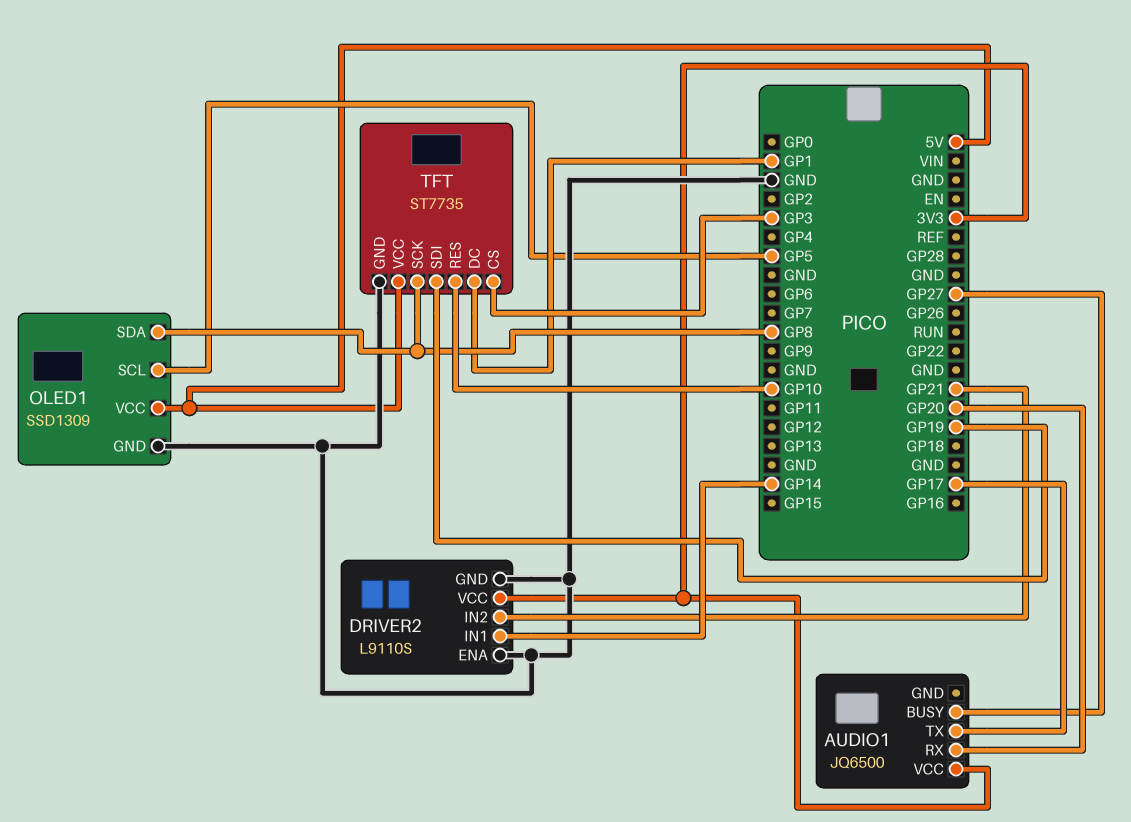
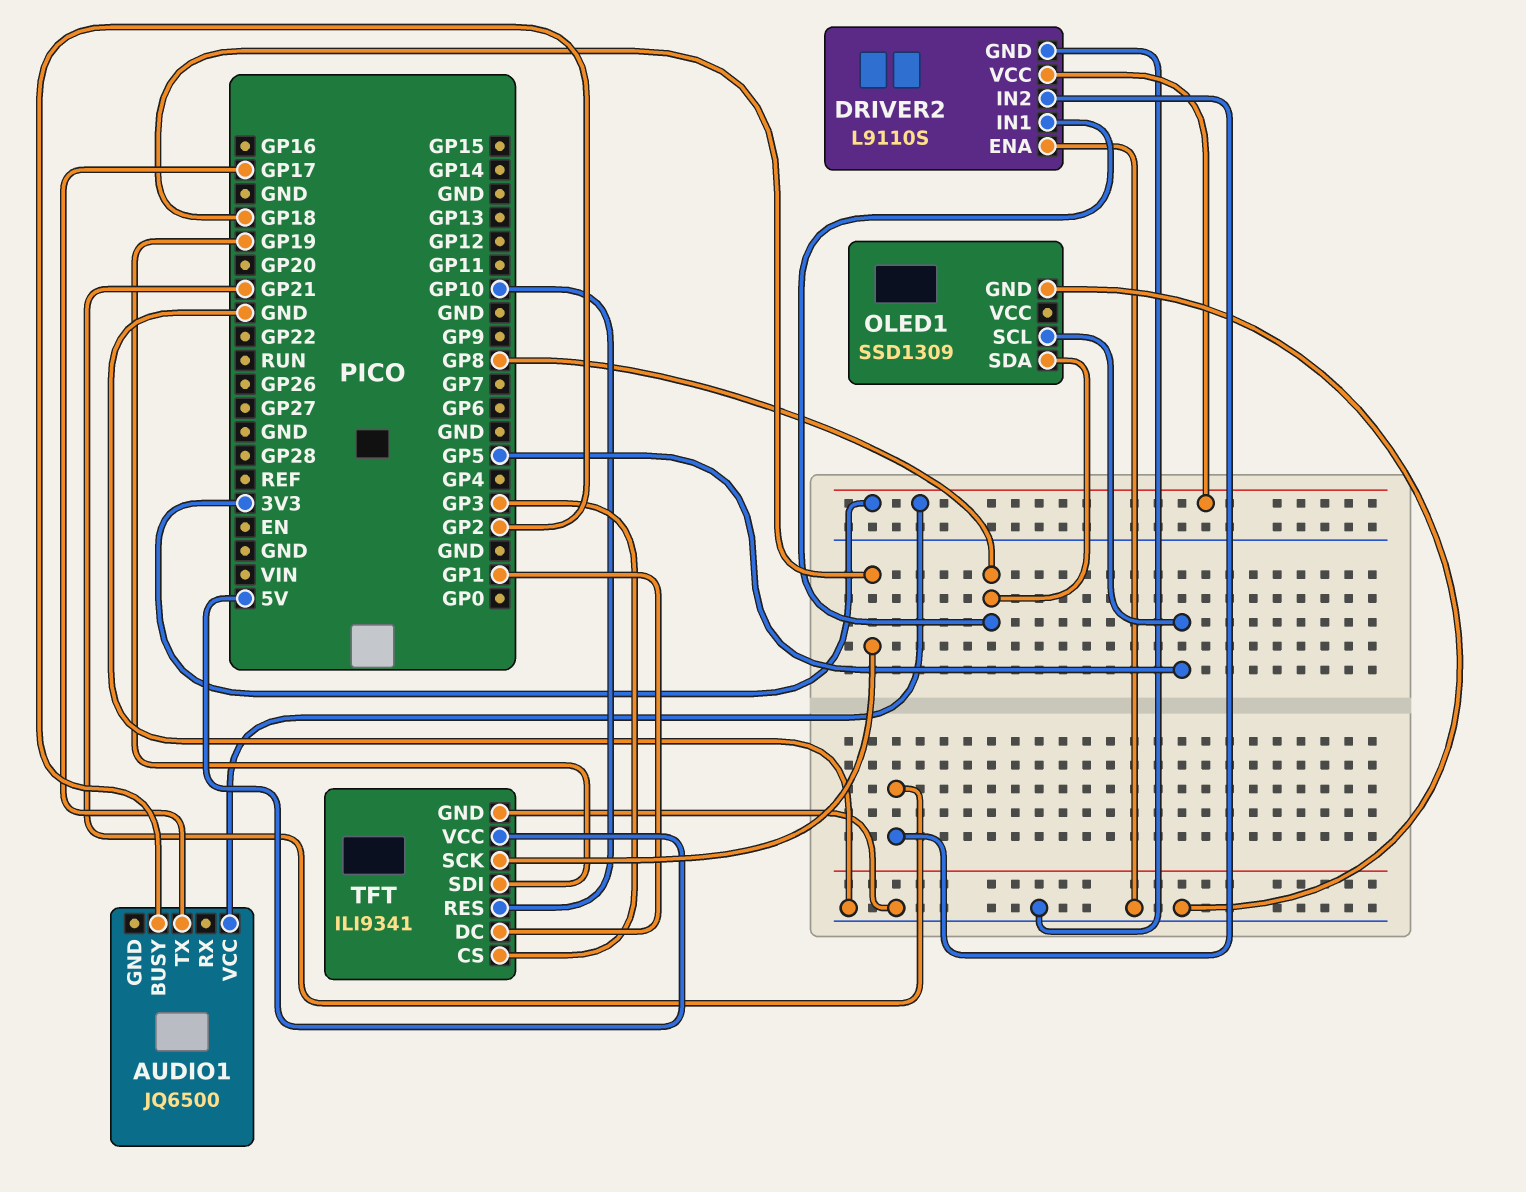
AUDIO1 pin BUSY: GP27 -> GP2
AUDIO1 pin RX: GP20 -> none
DRIVER2 pin IN1: GP14 -> GP8
OLED1 pin VCC: 5V -> none
TFT: ST7735 -> ILI9341
TFT pin SCK: GP8 -> GP18

